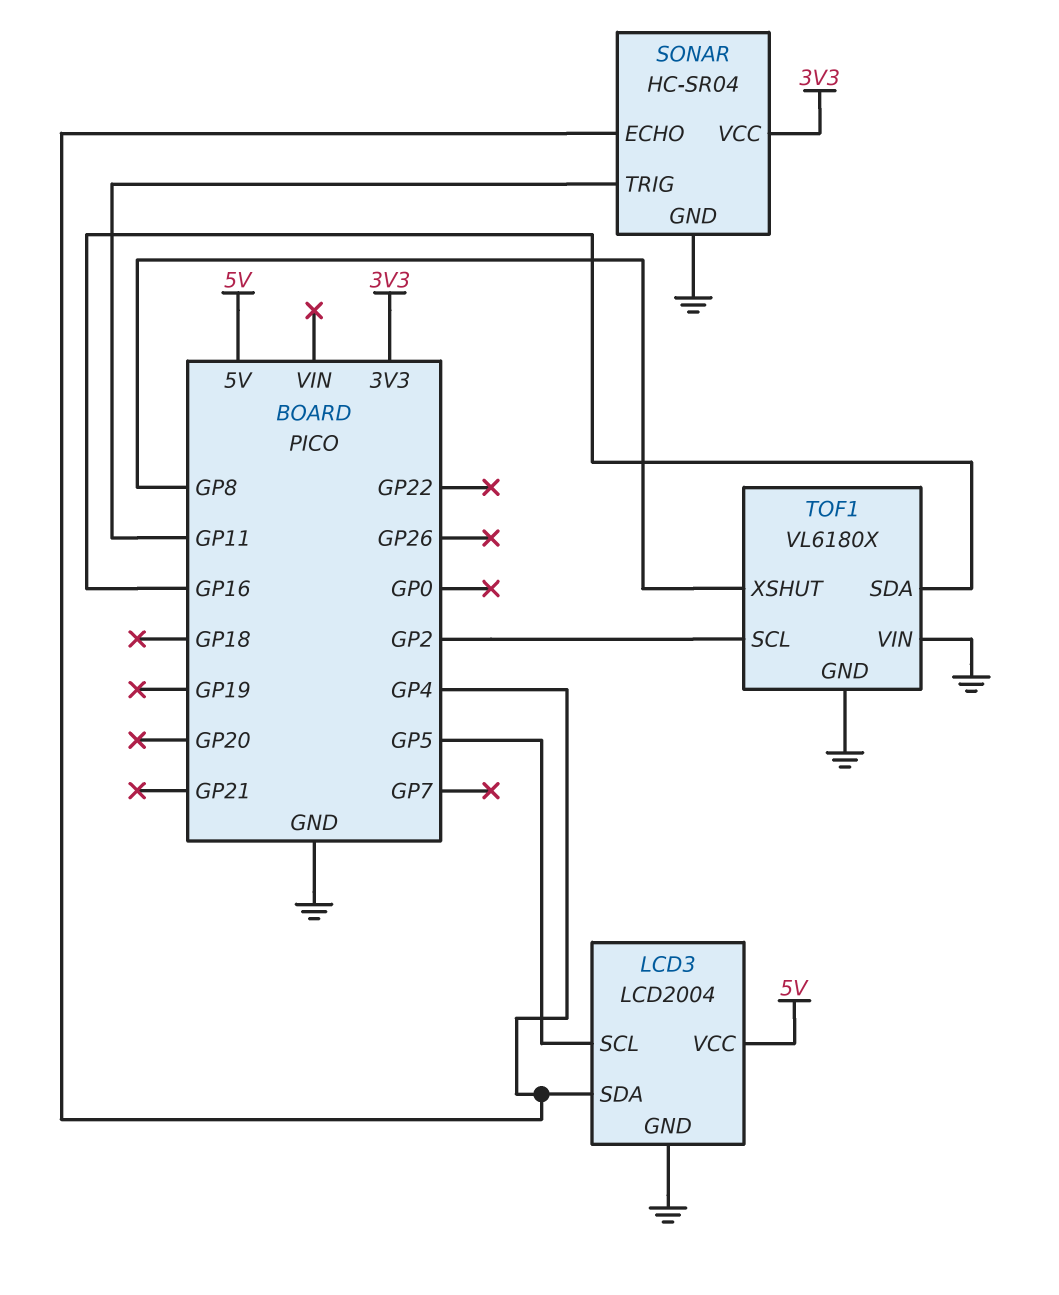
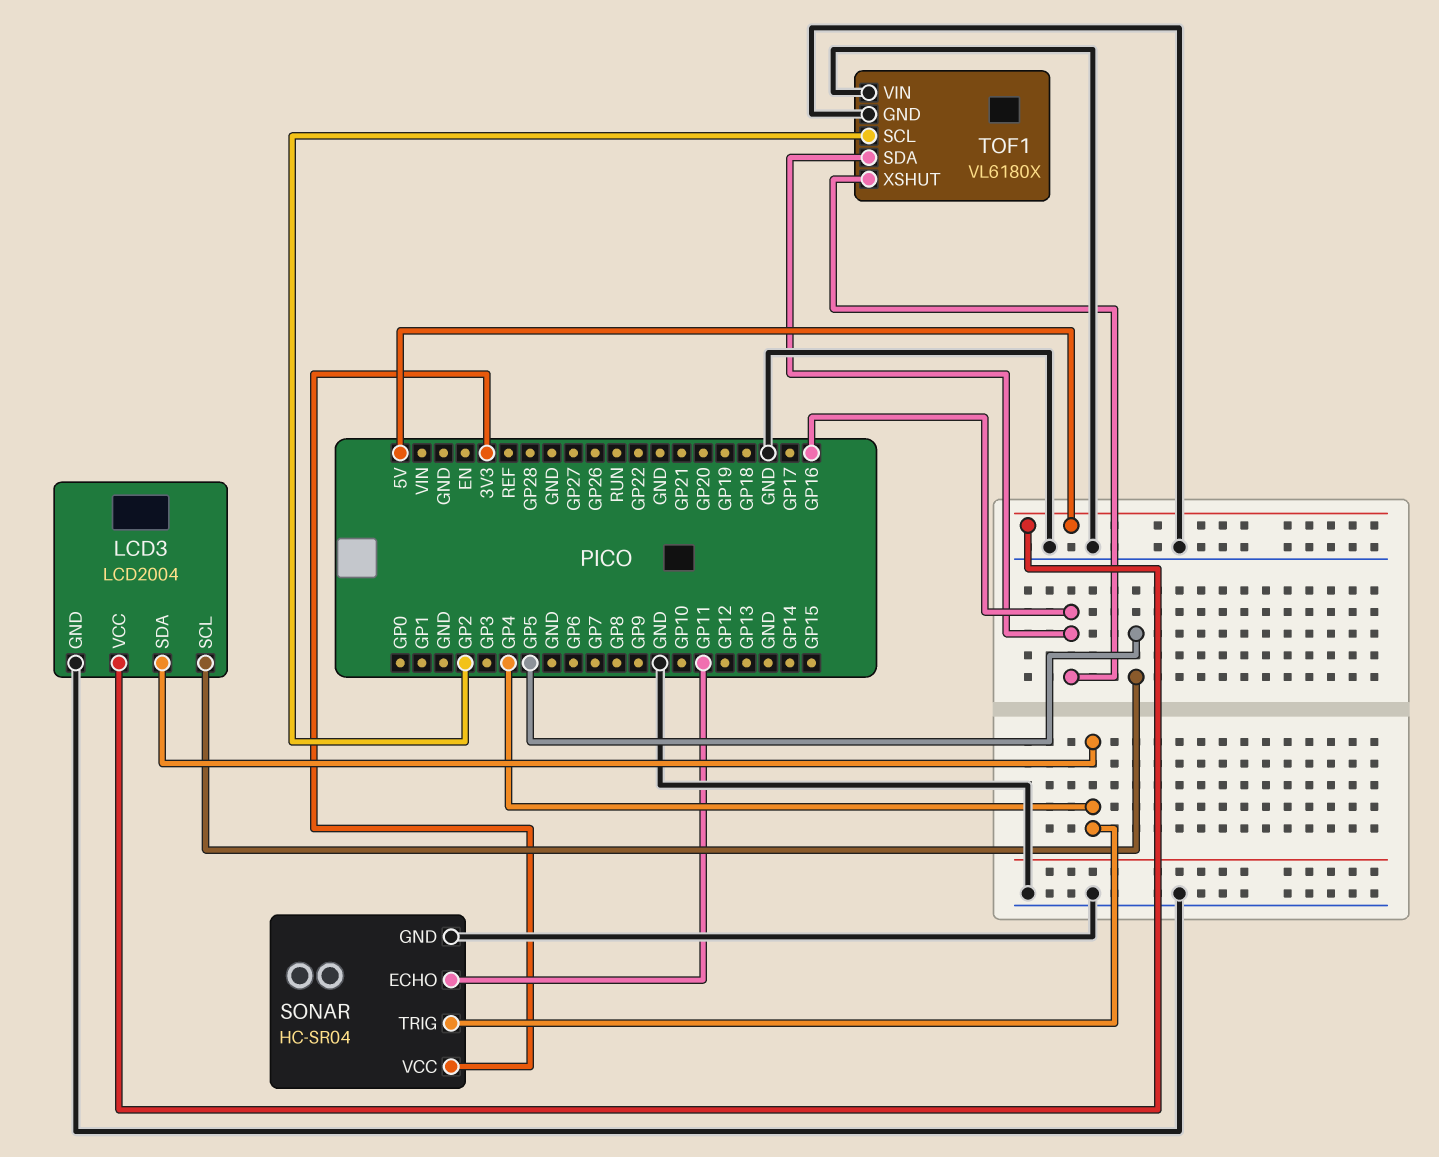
SONAR pin ECHO: GP4 -> GP11
SONAR pin TRIG: GP11 -> GP4
TOF1 pin XSHUT: GP8 -> GP16

